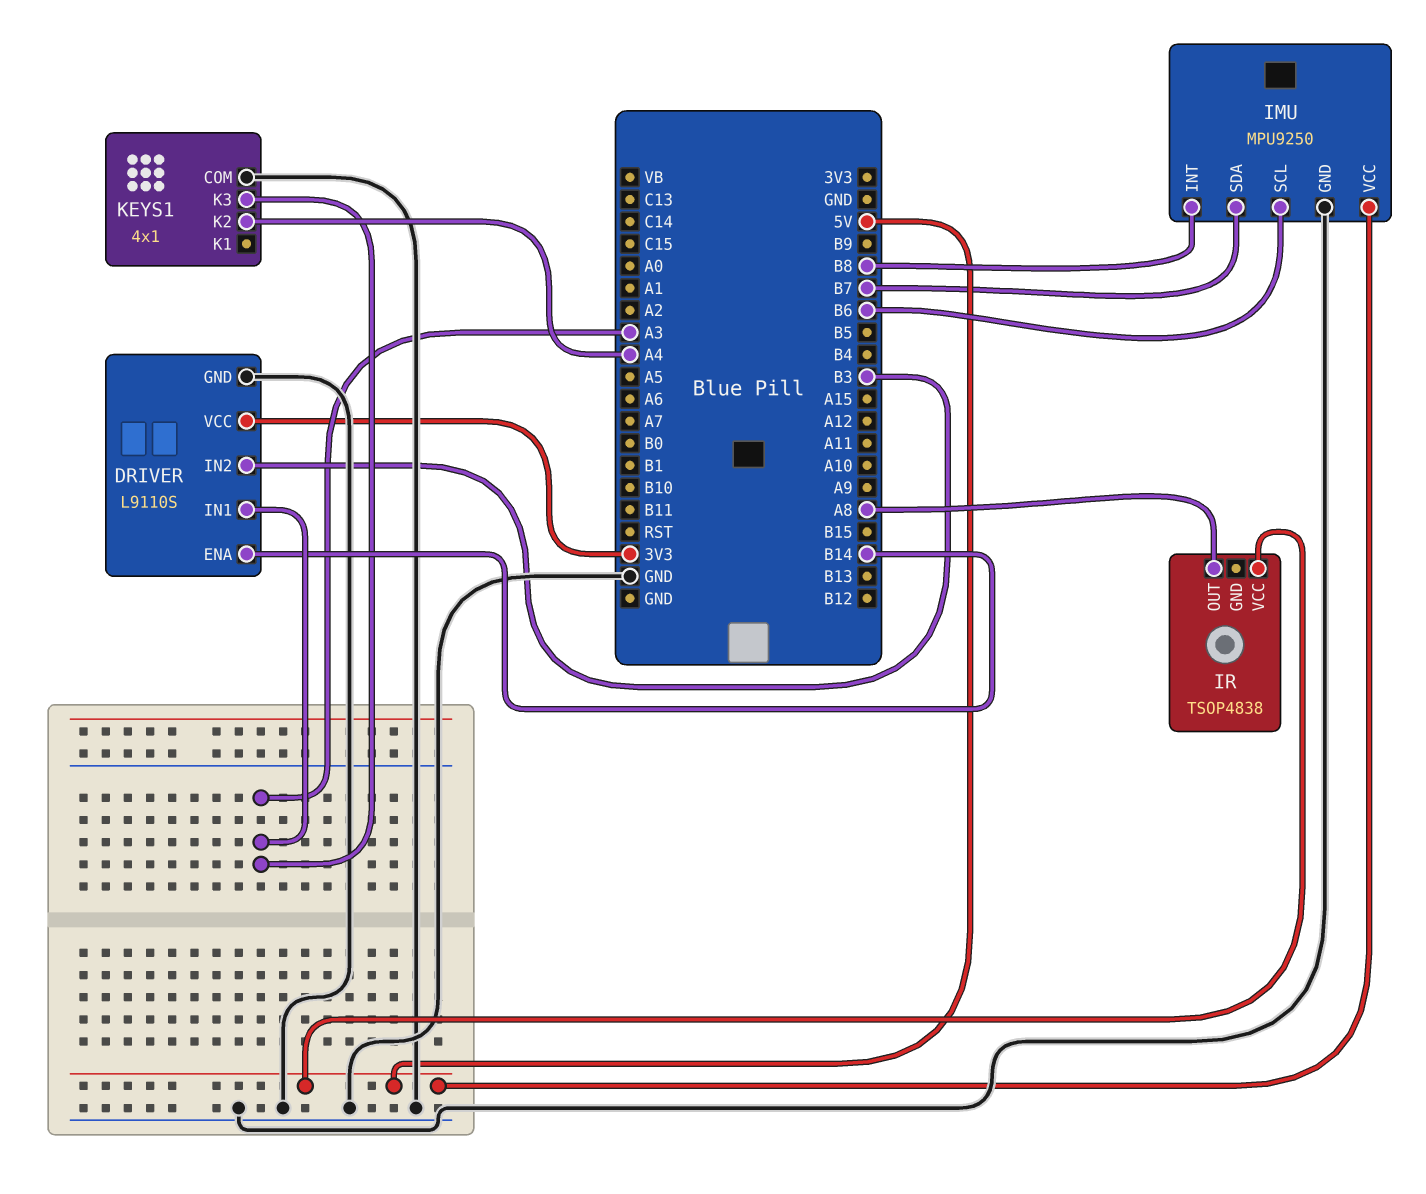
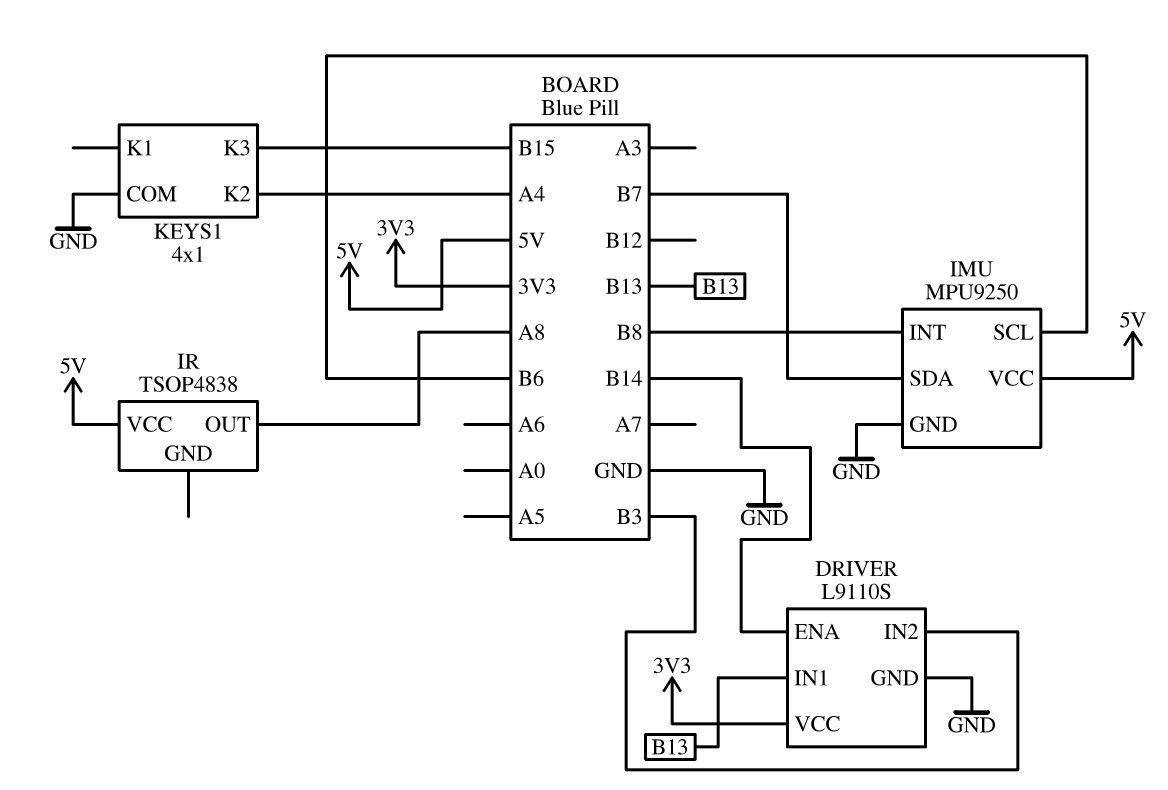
DRIVER pin IN1: A3 -> B13
KEYS1 pin K3: A3 -> B15

